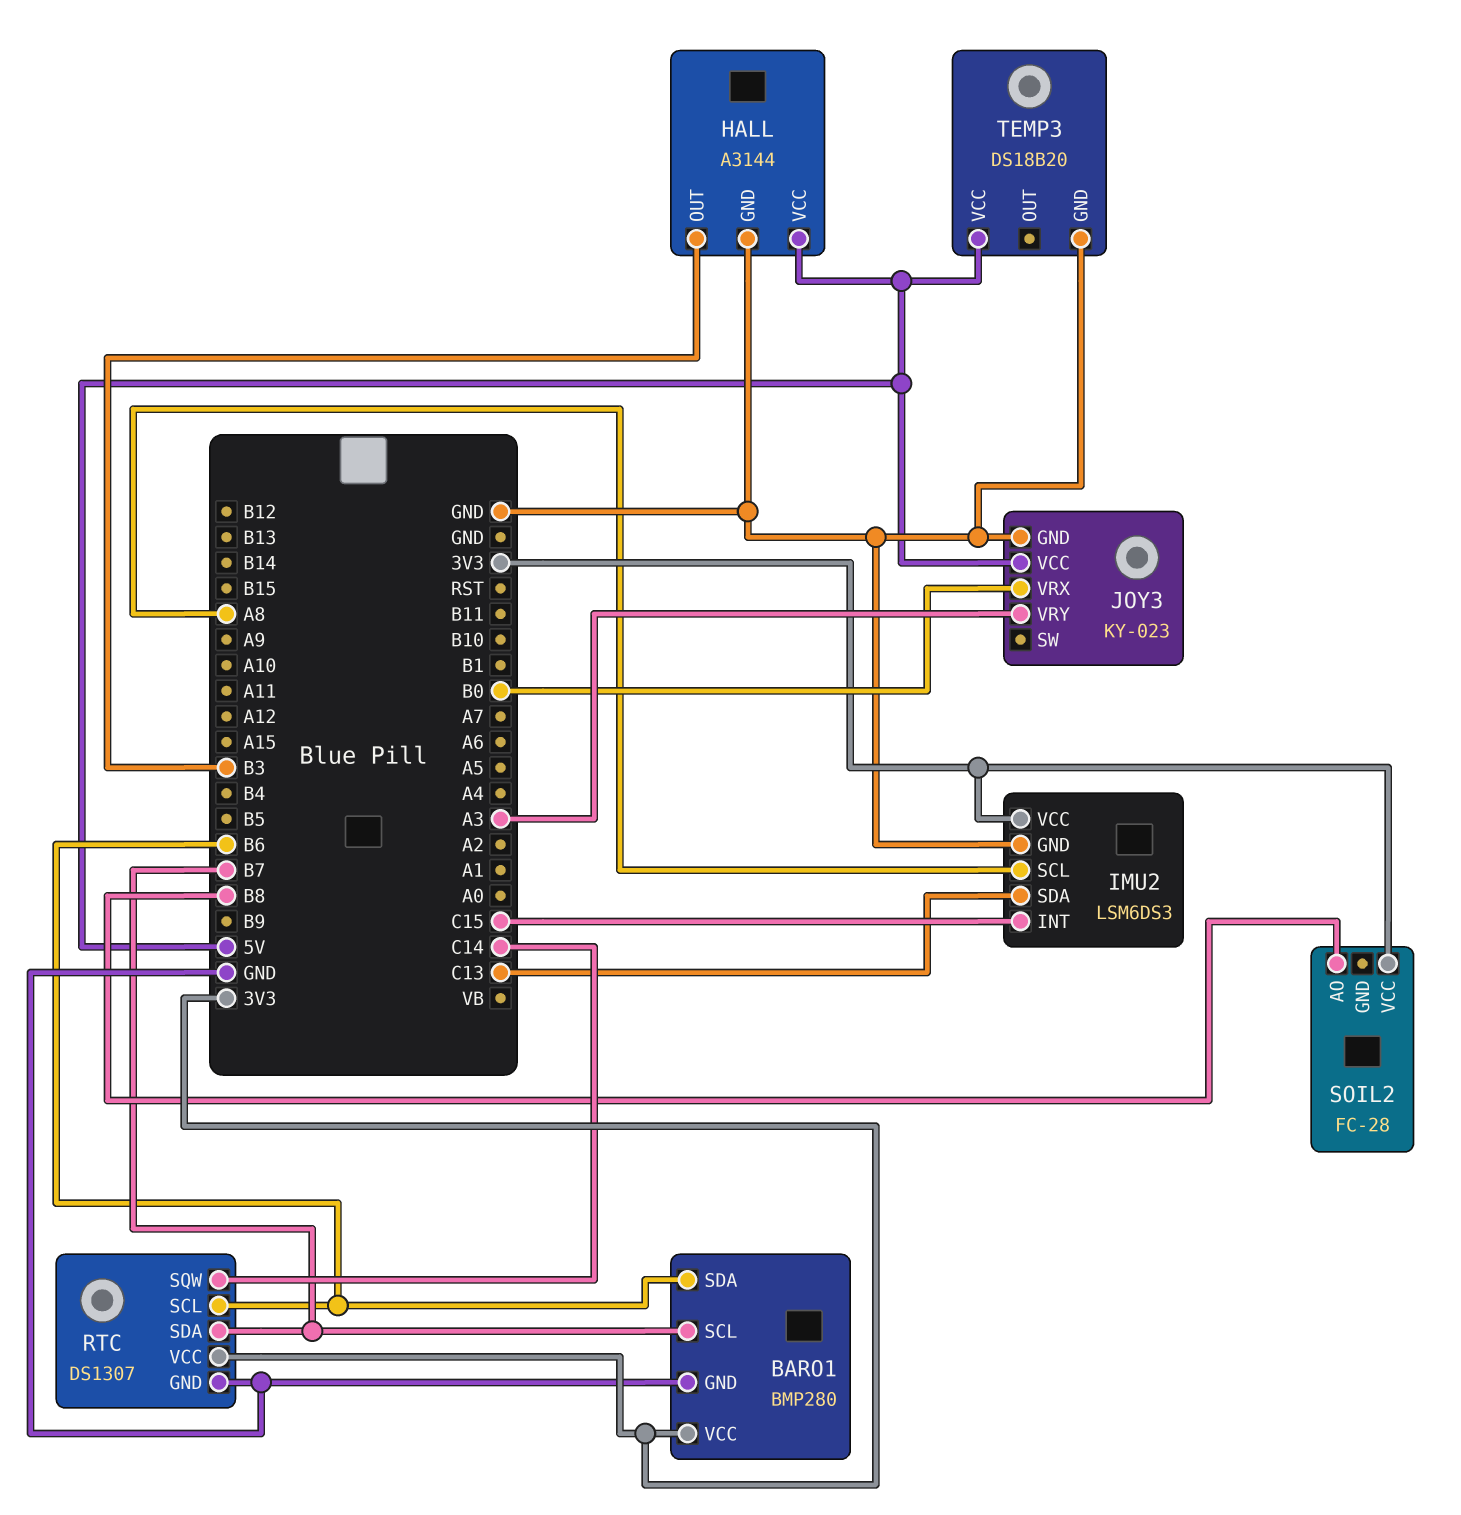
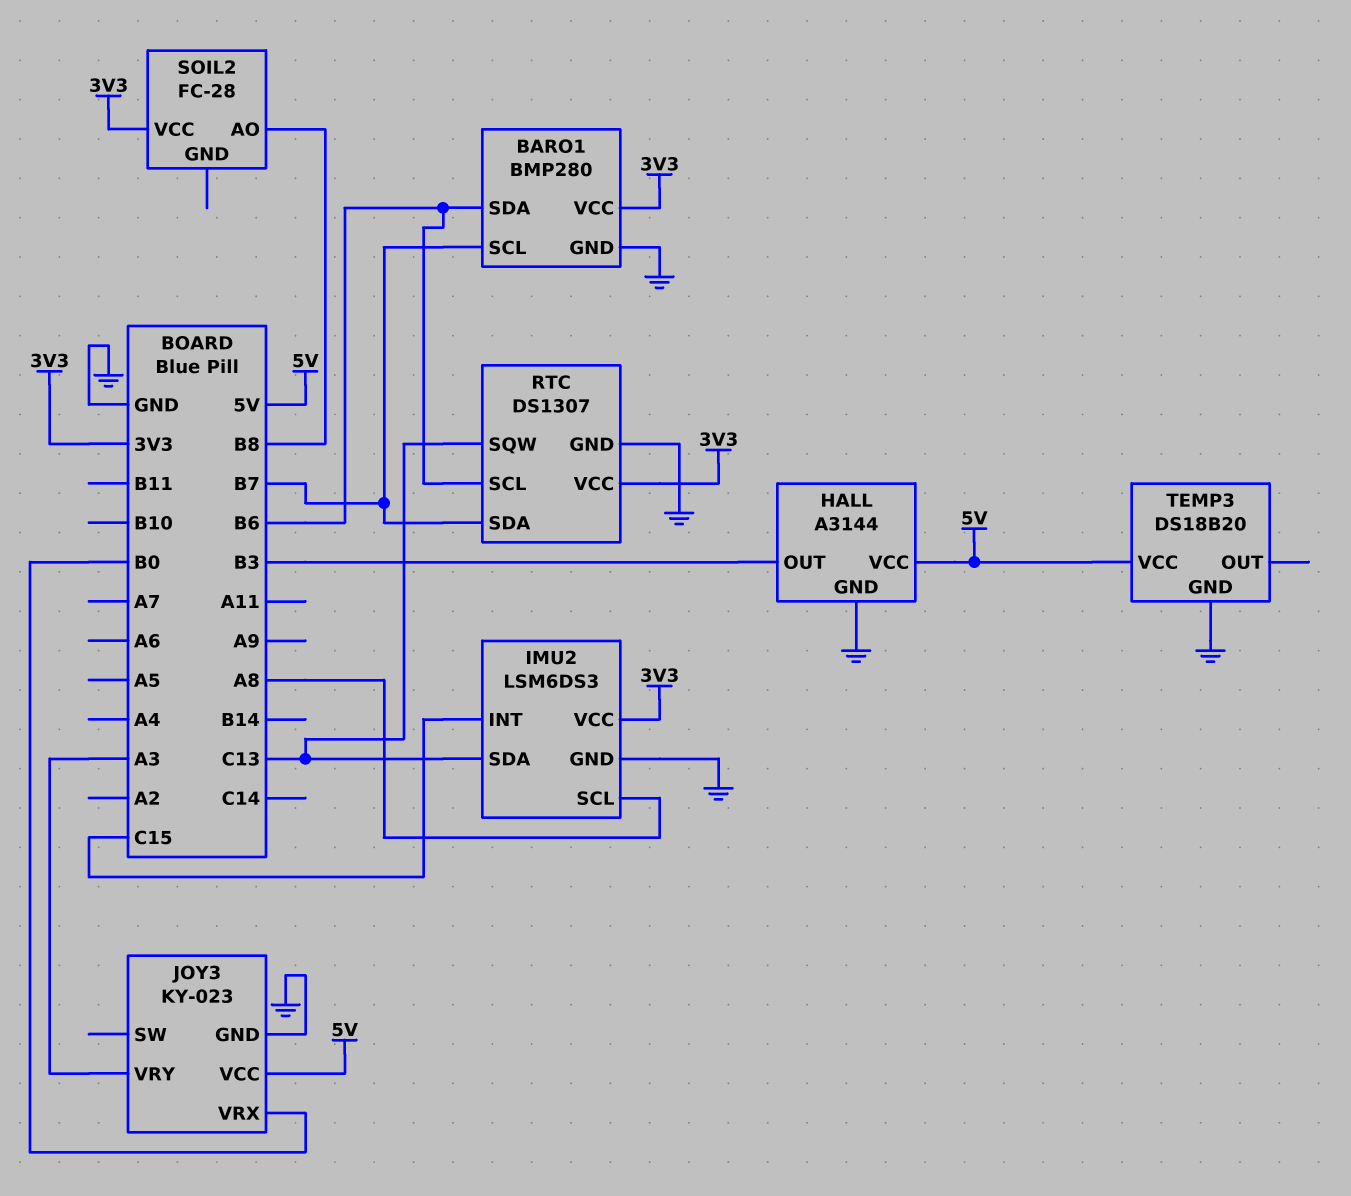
RTC pin SQW: C14 -> C13

